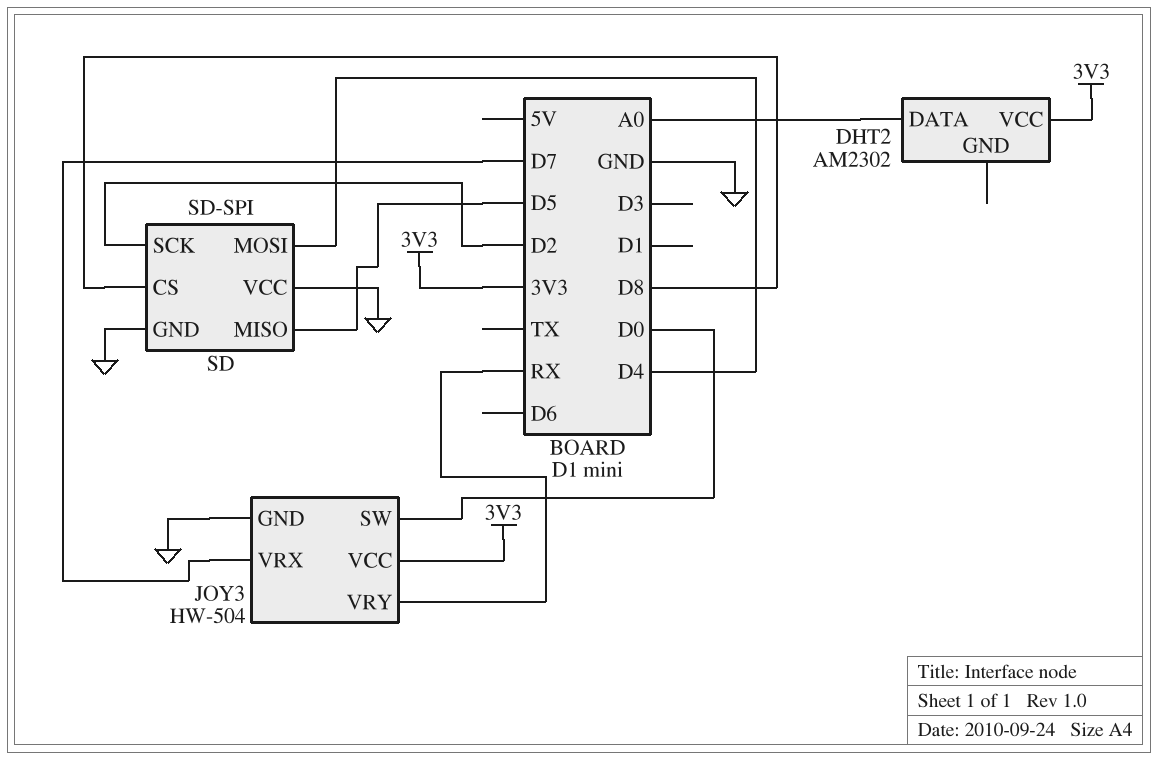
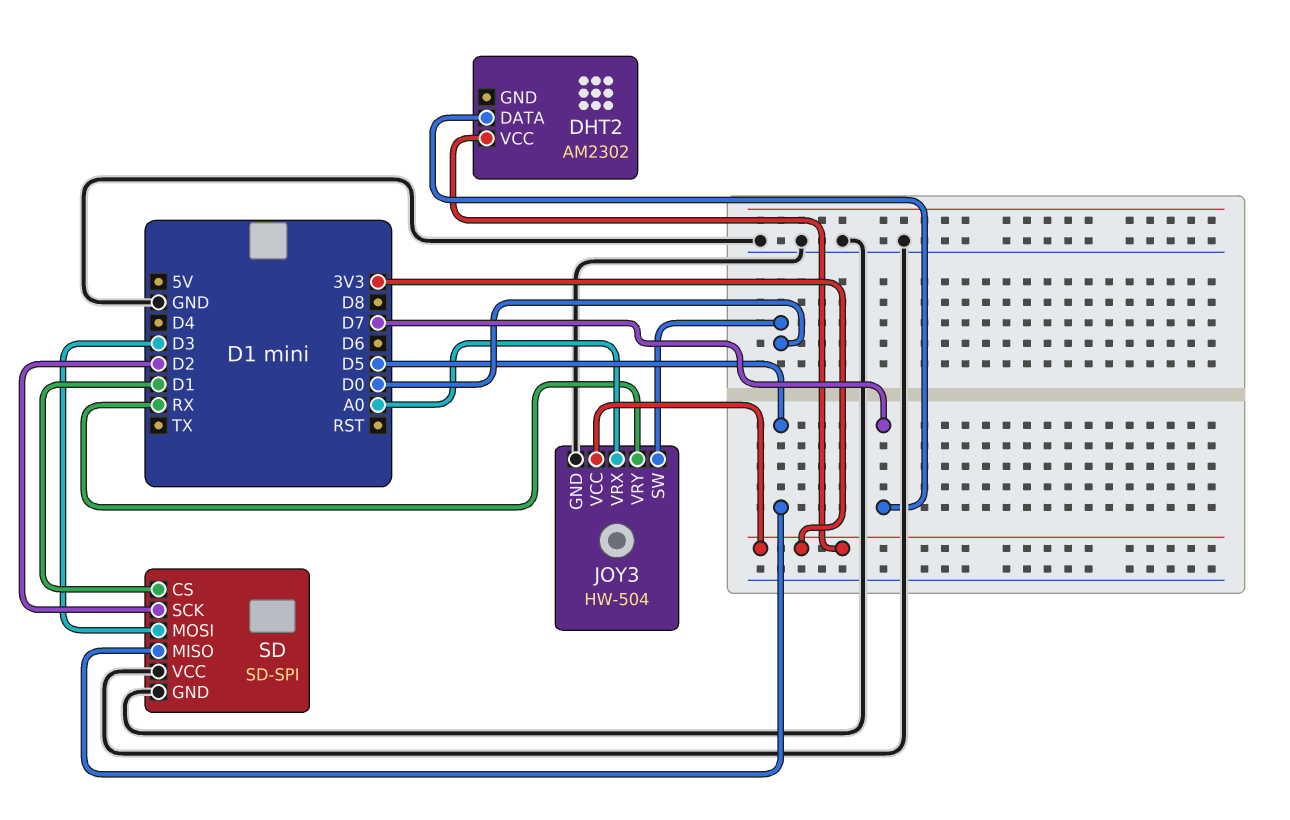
DHT2 pin DATA: A0 -> D7
JOY3 pin VRX: D7 -> A0
SD pin CS: D8 -> D1
SD pin MOSI: D4 -> D3

